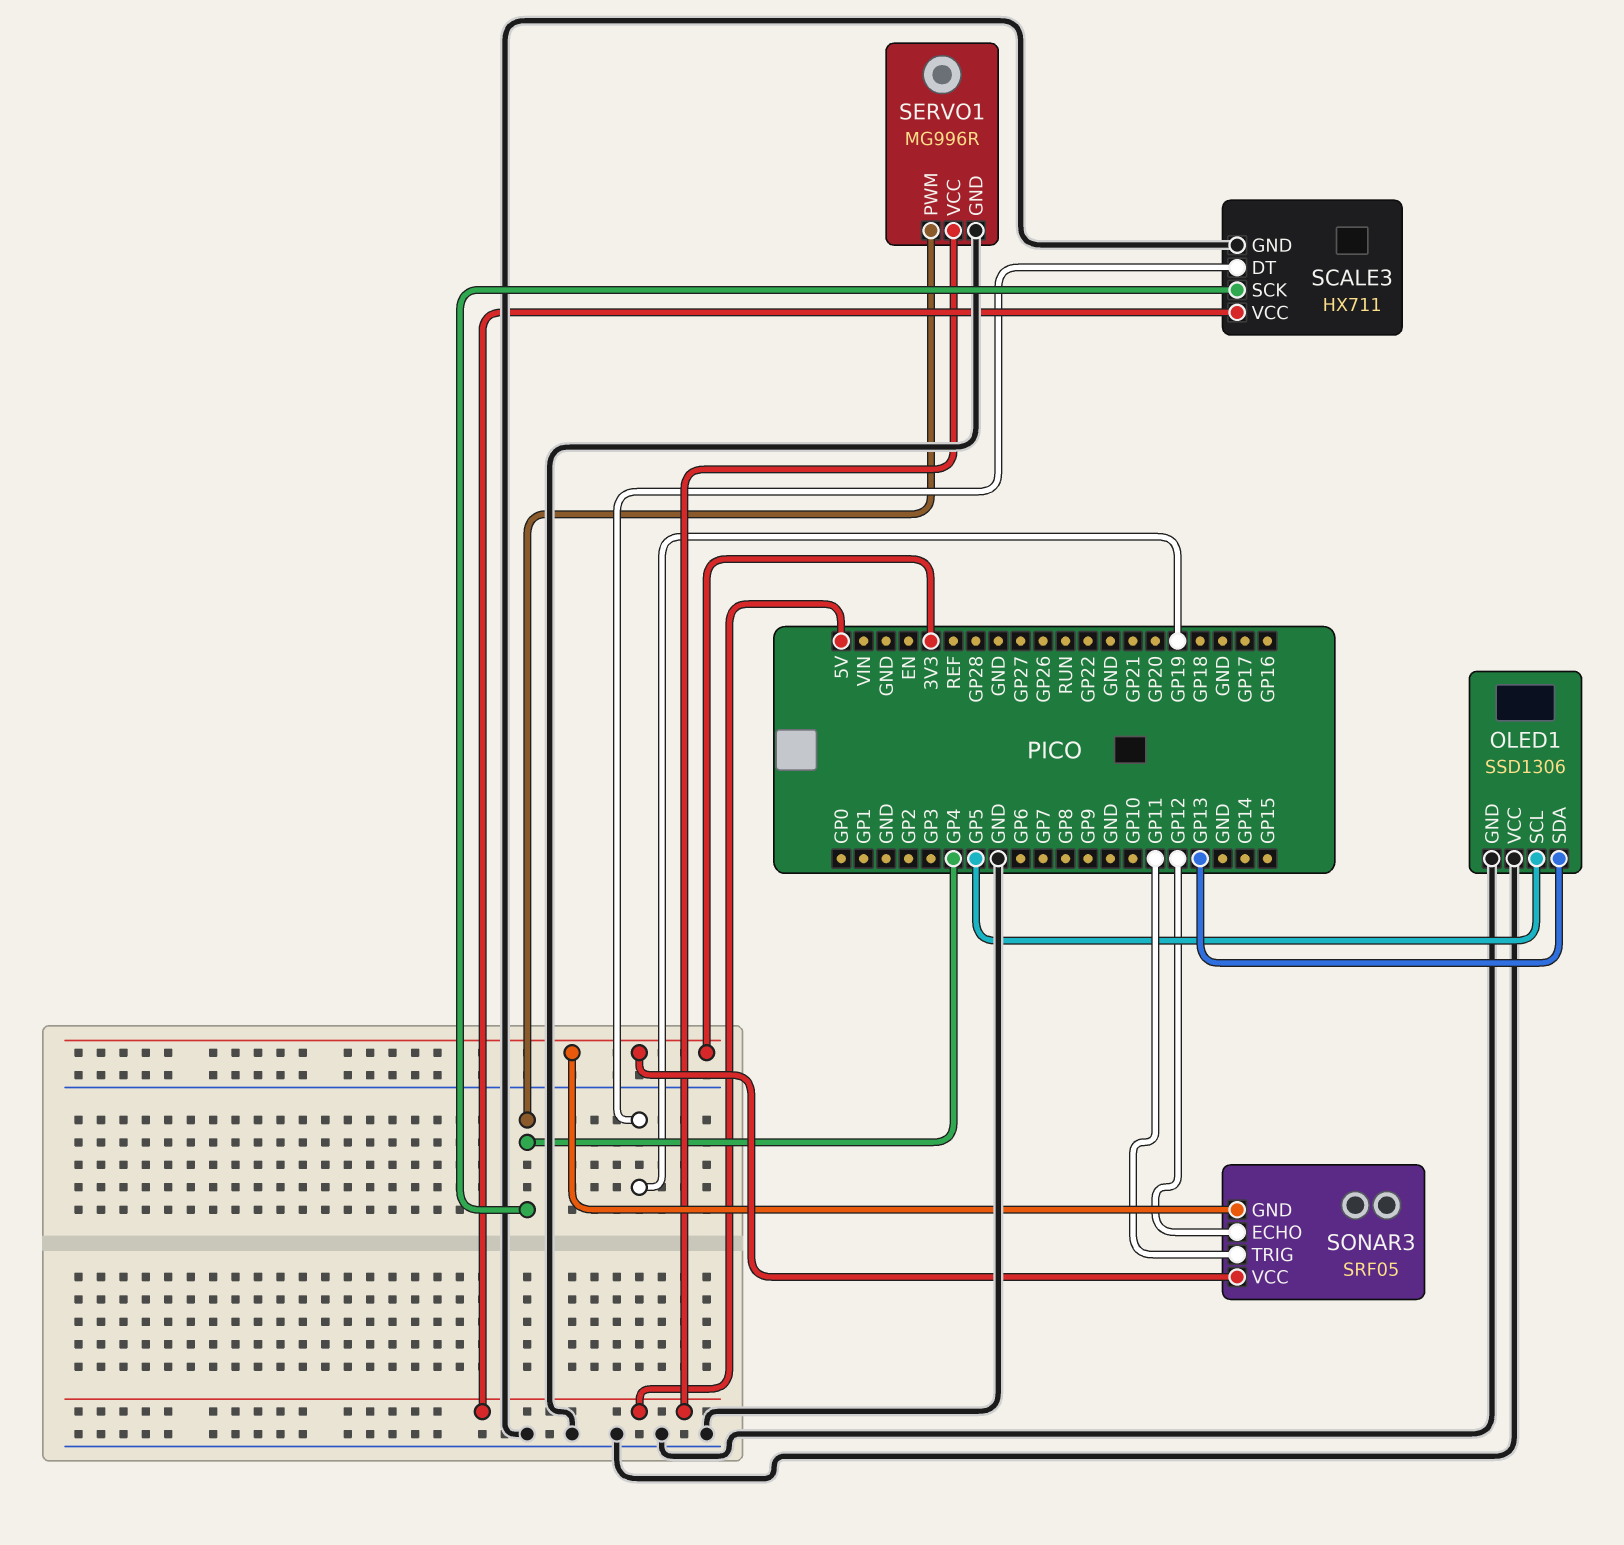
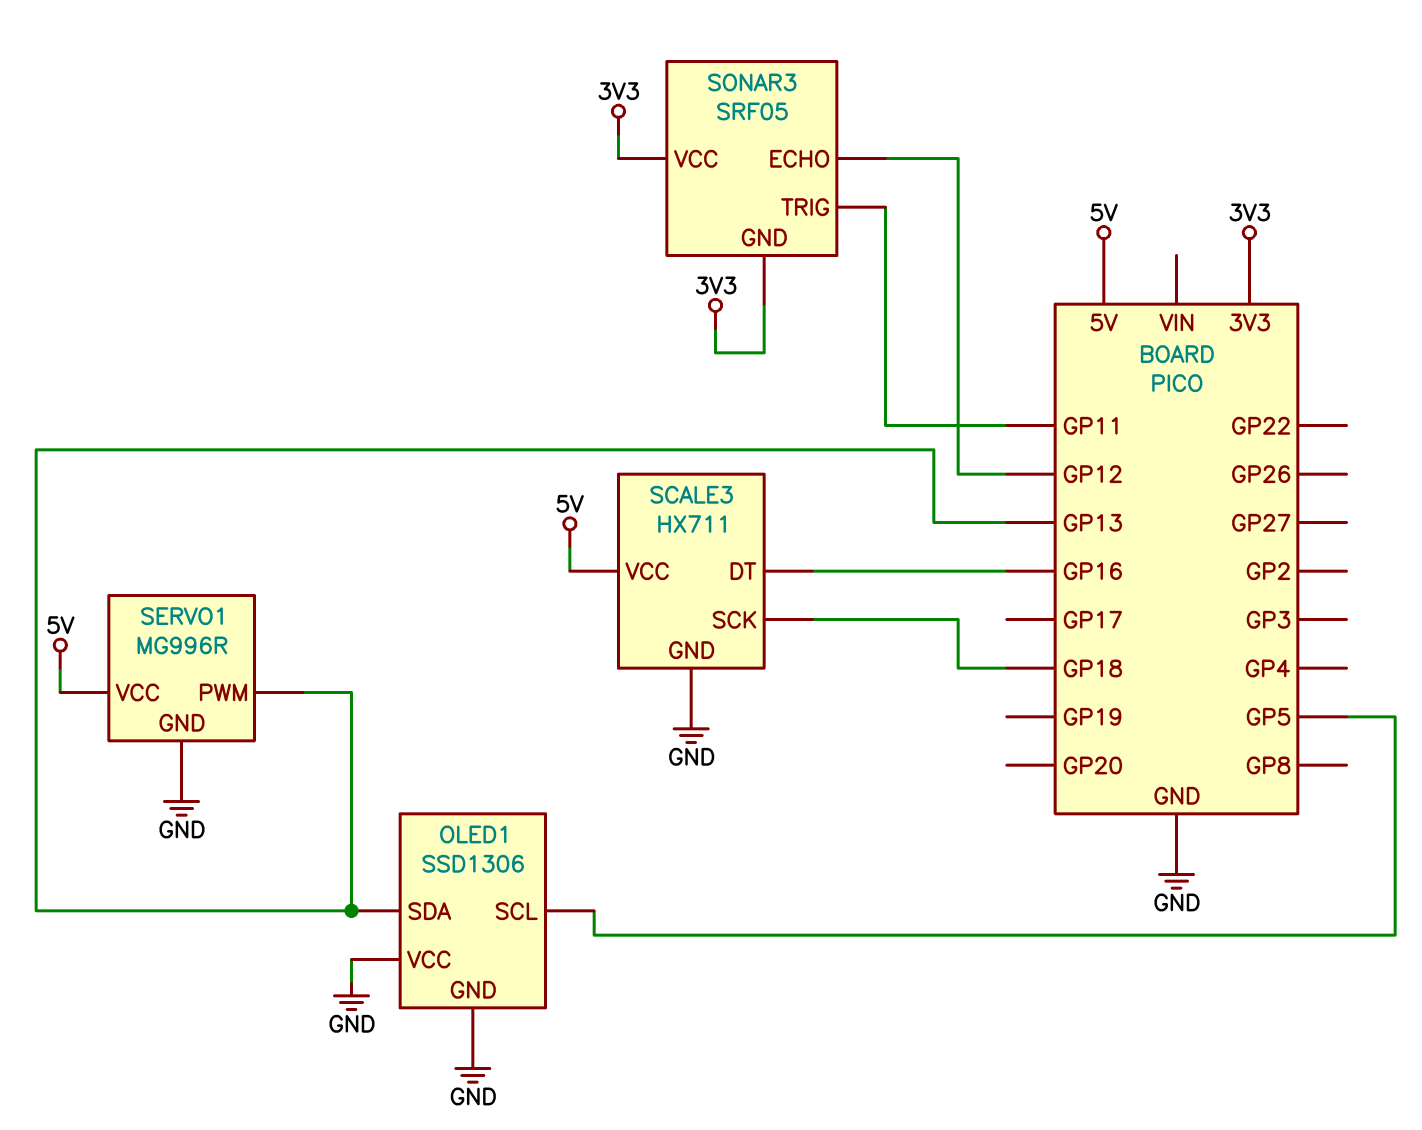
SCALE3 pin DT: GP19 -> GP16
SCALE3 pin SCK: GP4 -> GP18
SERVO1 pin PWM: GP4 -> GP13

